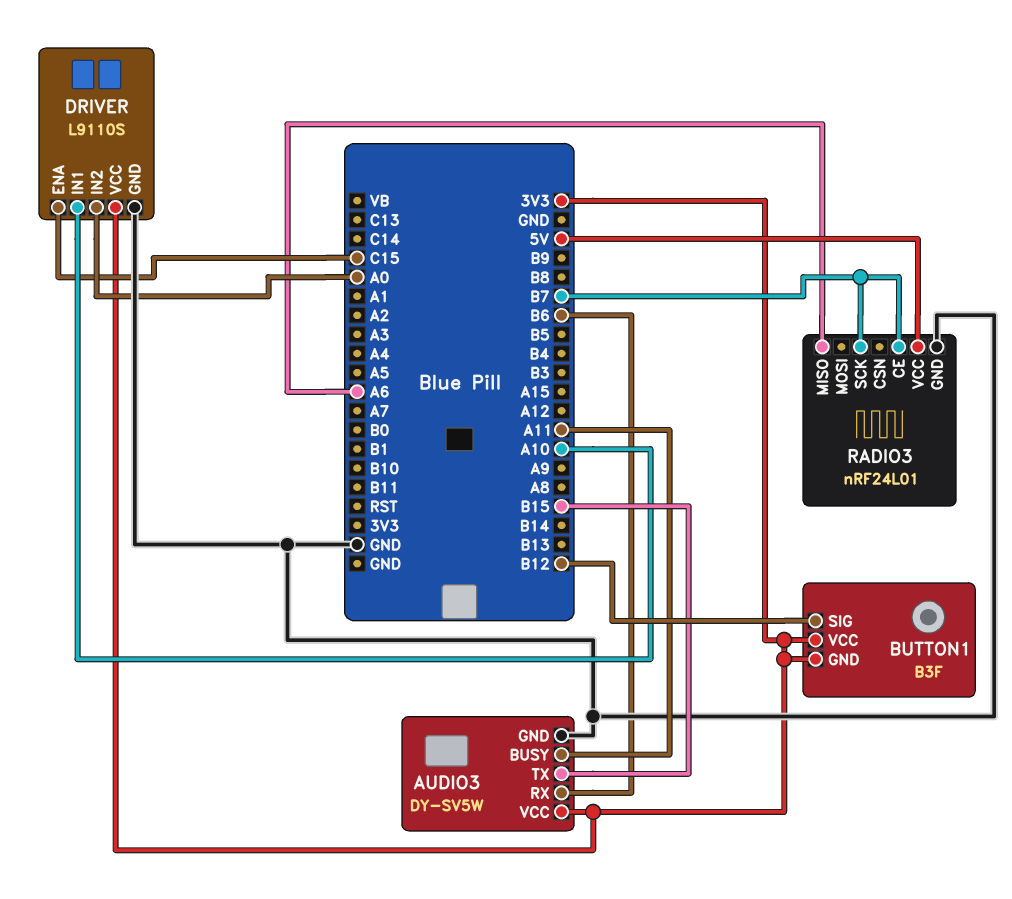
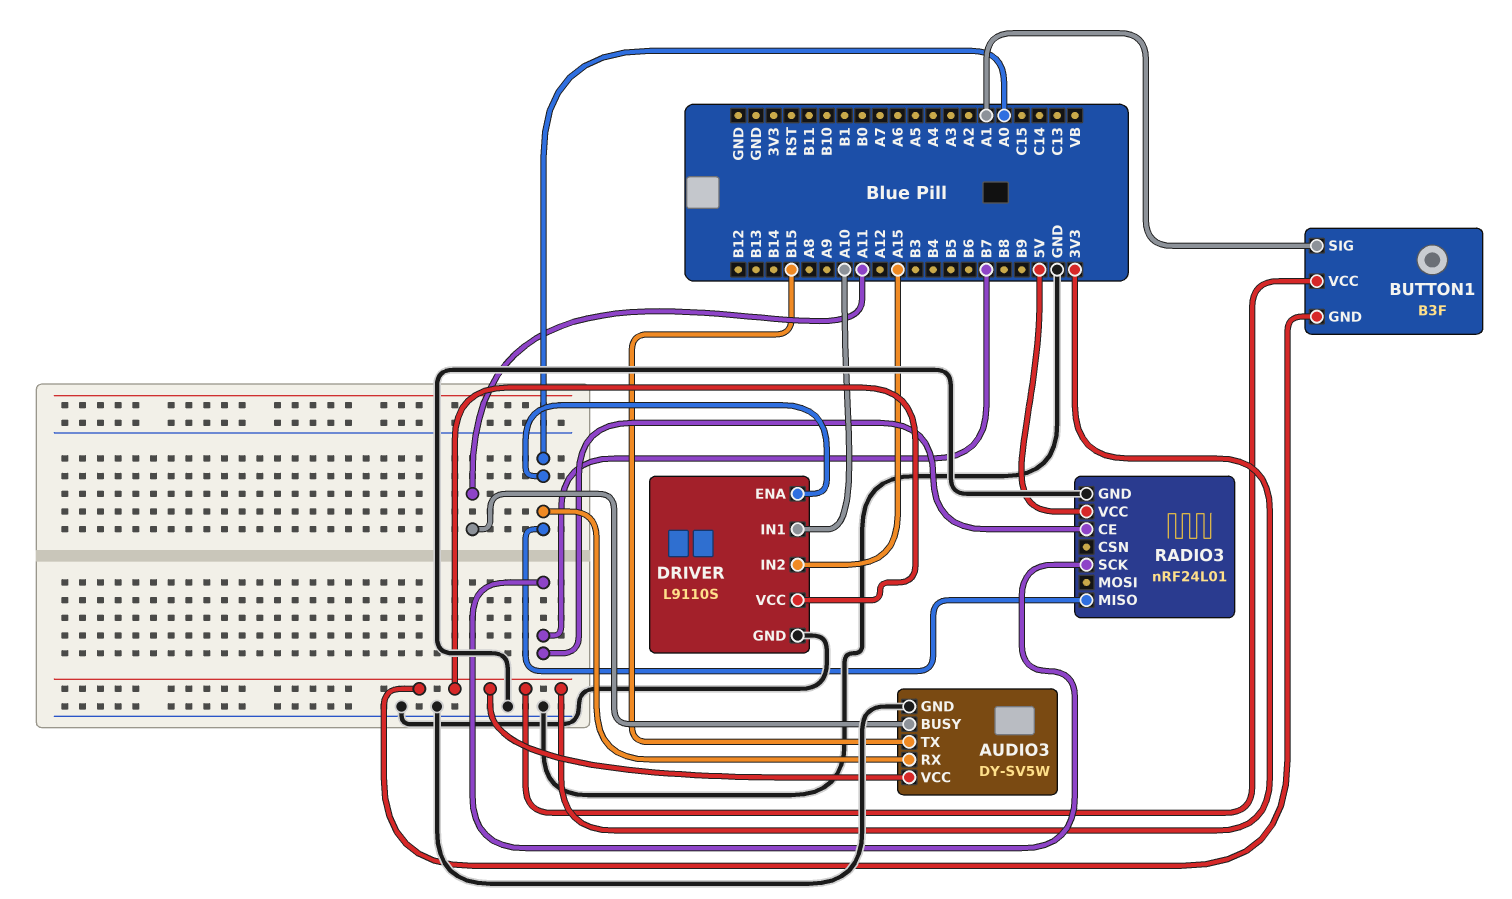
AUDIO3 pin RX: B6 -> A0
BUTTON1 pin SIG: B12 -> A1
DRIVER pin ENA: C15 -> A0
DRIVER pin IN2: A0 -> A15
RADIO3 pin MISO: A6 -> A0

